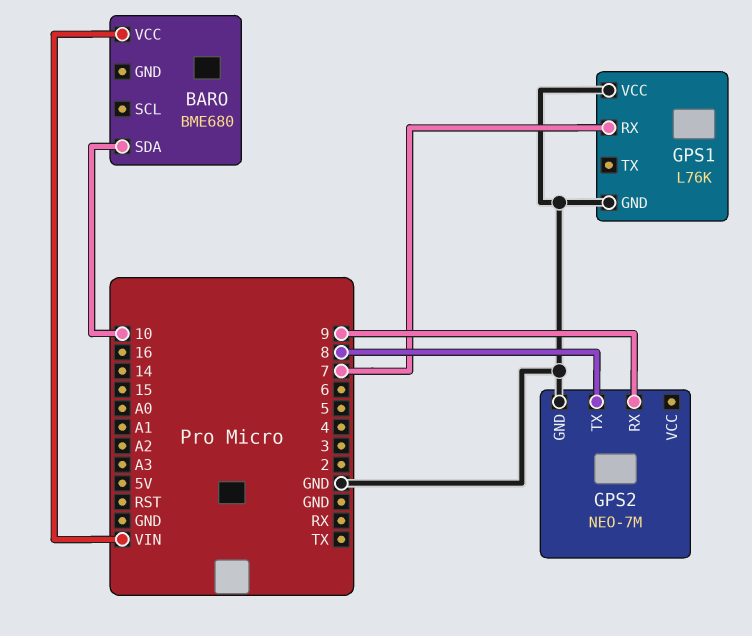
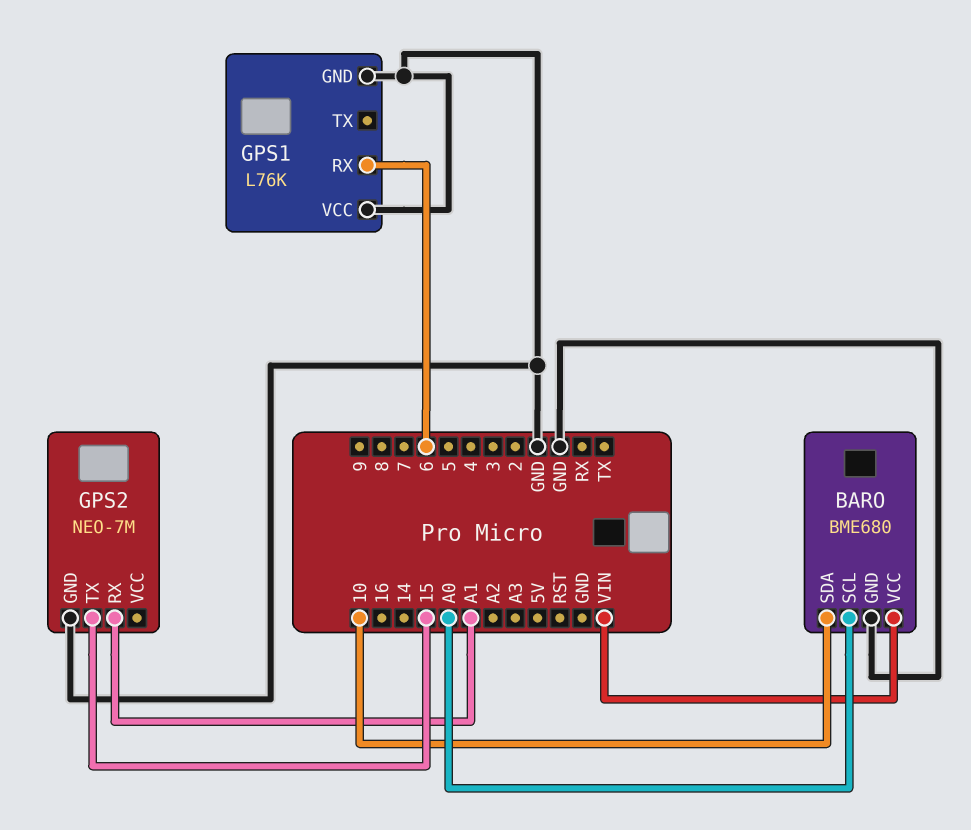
BARO pin GND: none -> GND
BARO pin SCL: none -> A0
GPS1 pin RX: 7 -> 6
GPS2 pin RX: 9 -> A1
GPS2 pin TX: 8 -> 15

